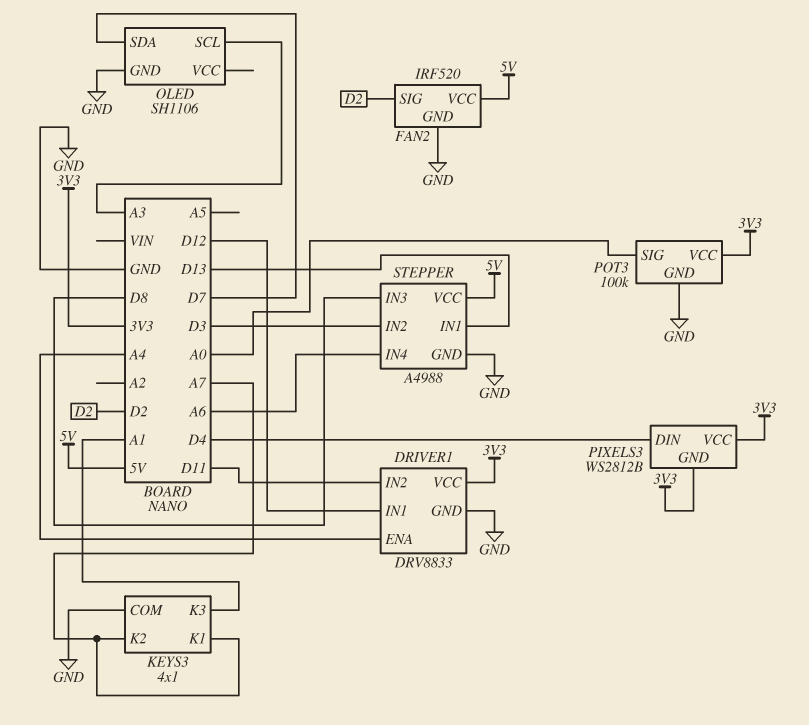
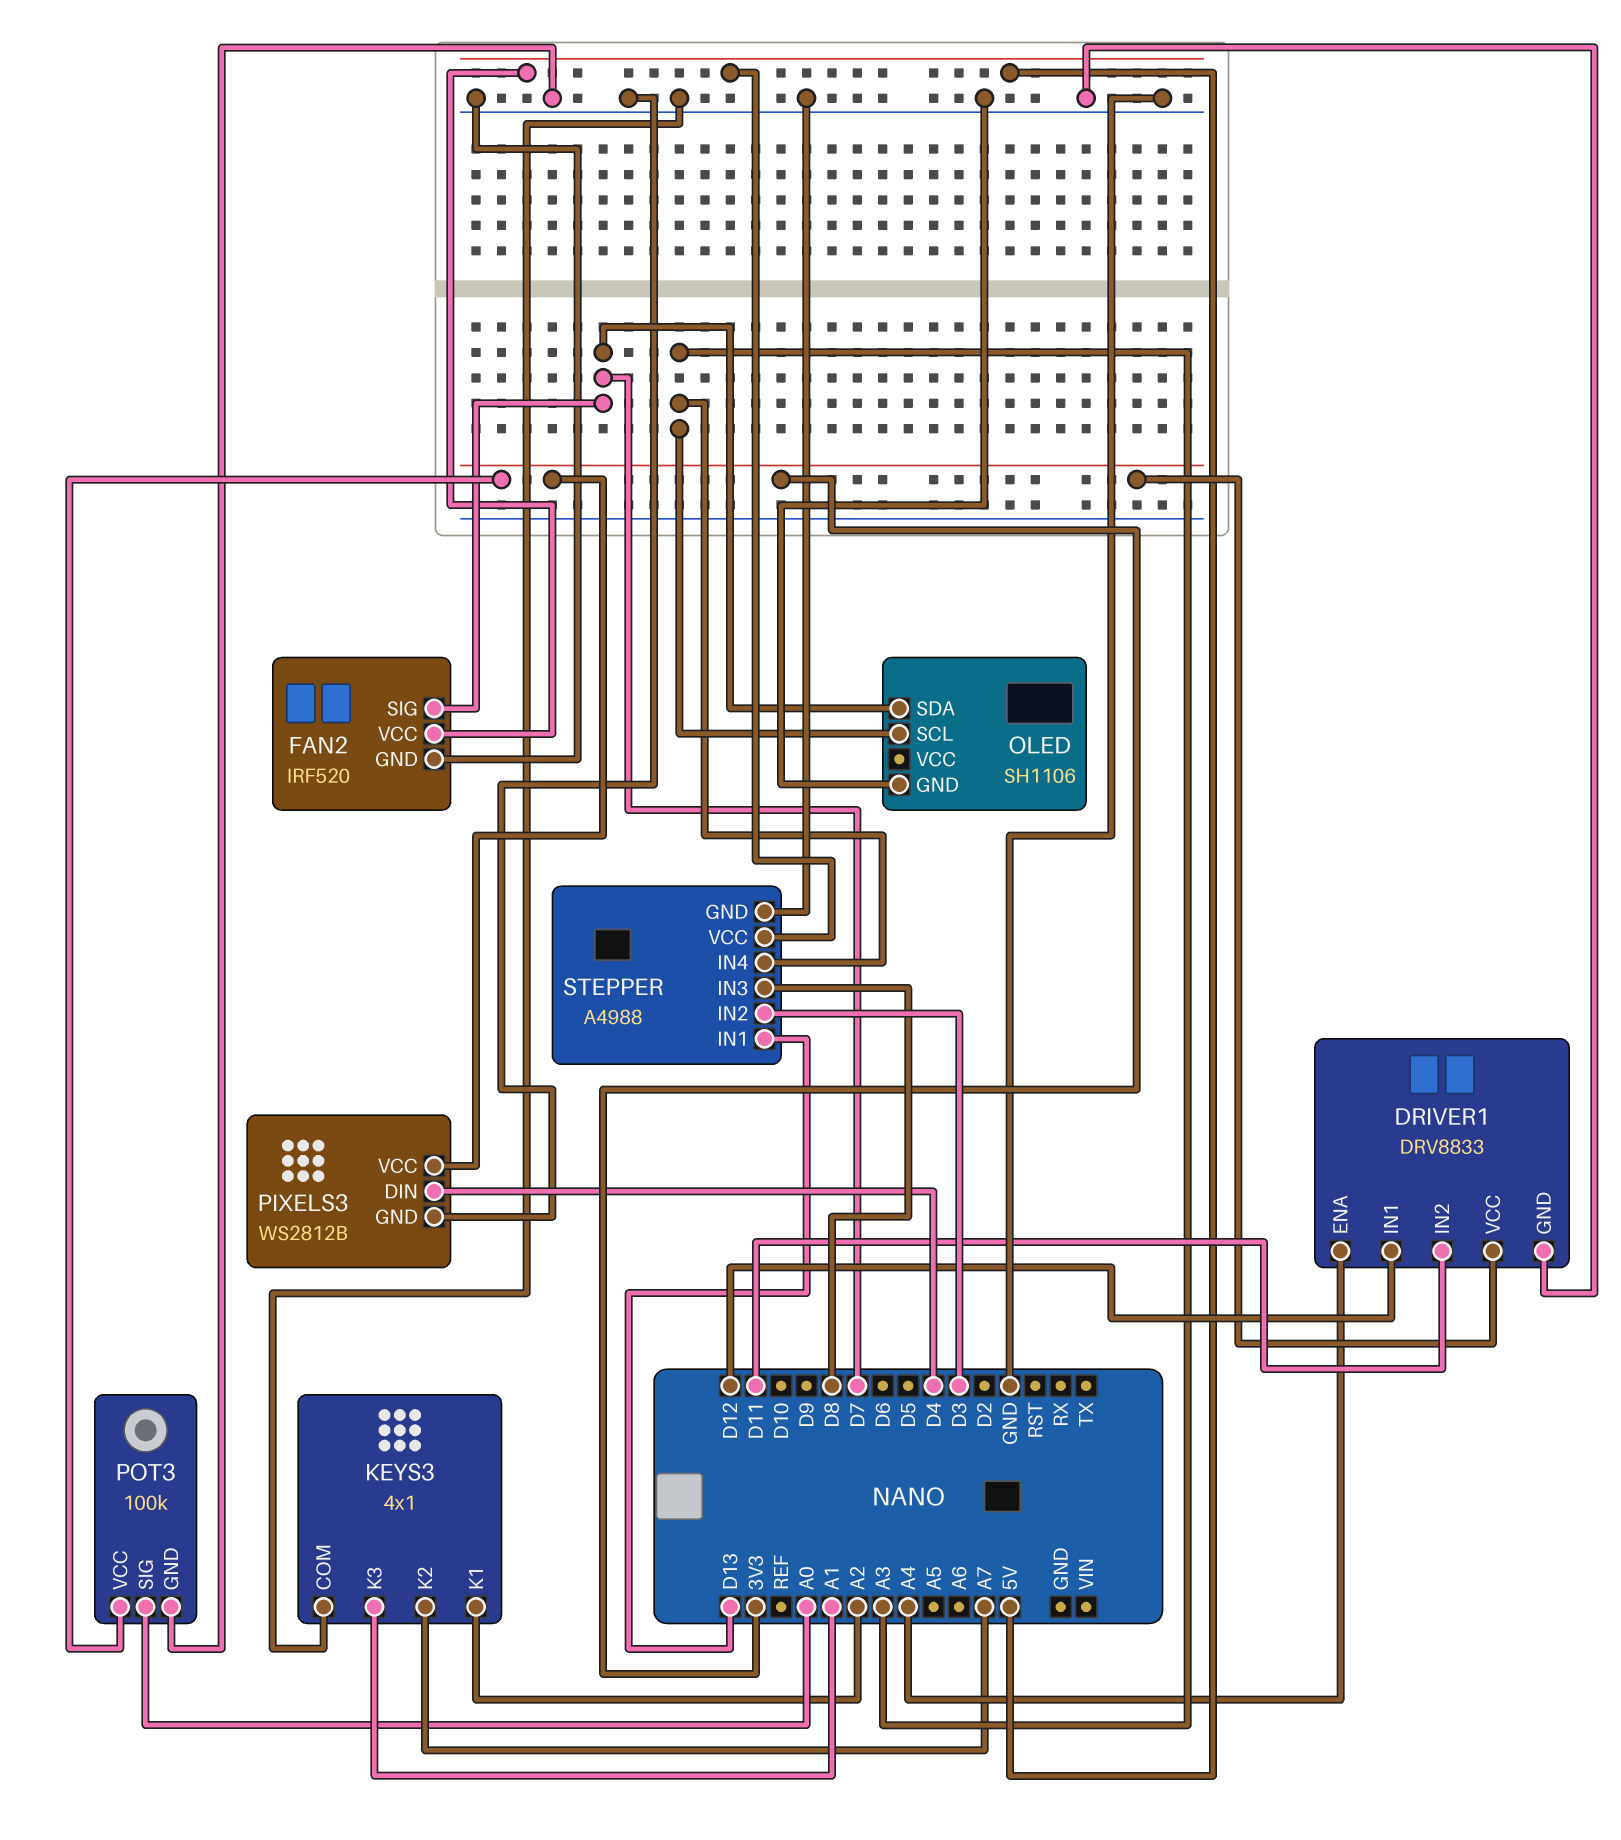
FAN2 pin SIG: D2 -> D7
KEYS3 pin K1: A7 -> A2
PIXELS3 pin GND: 3V3 -> GND
STEPPER pin IN4: A6 -> A3

